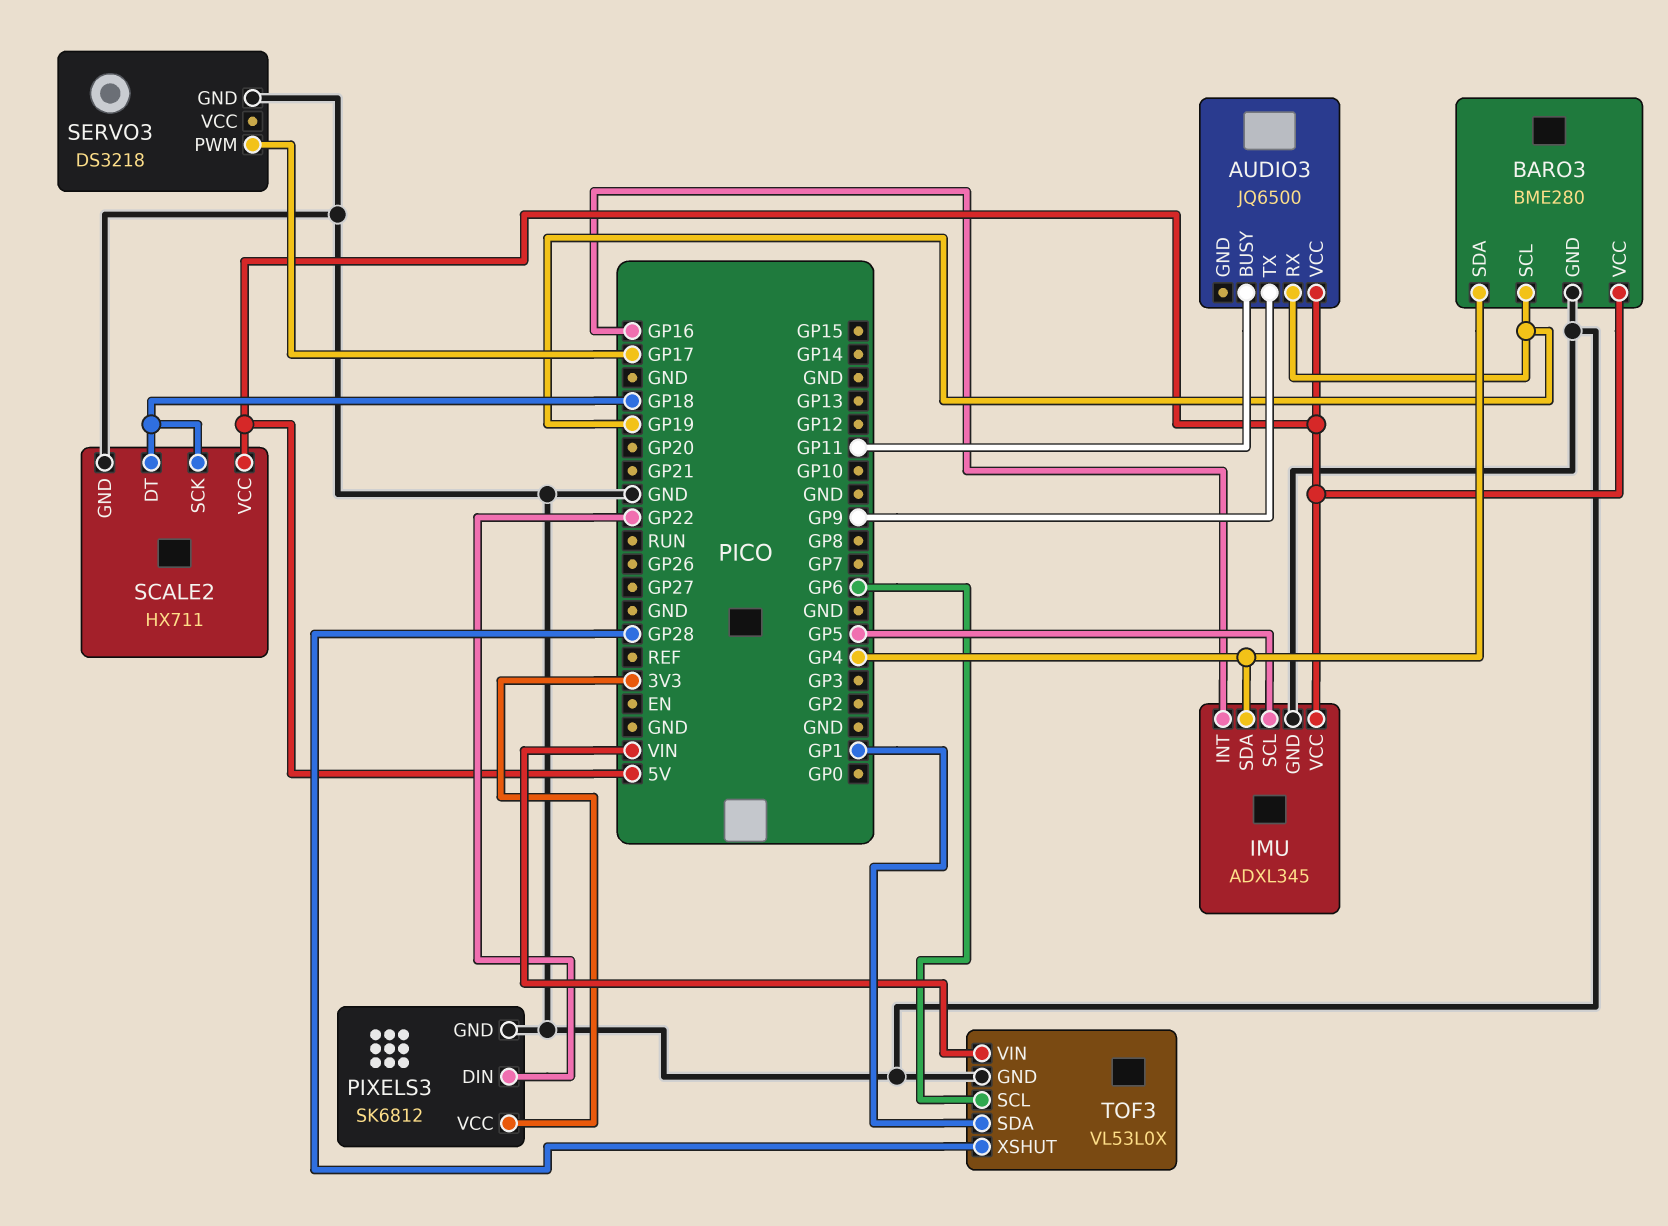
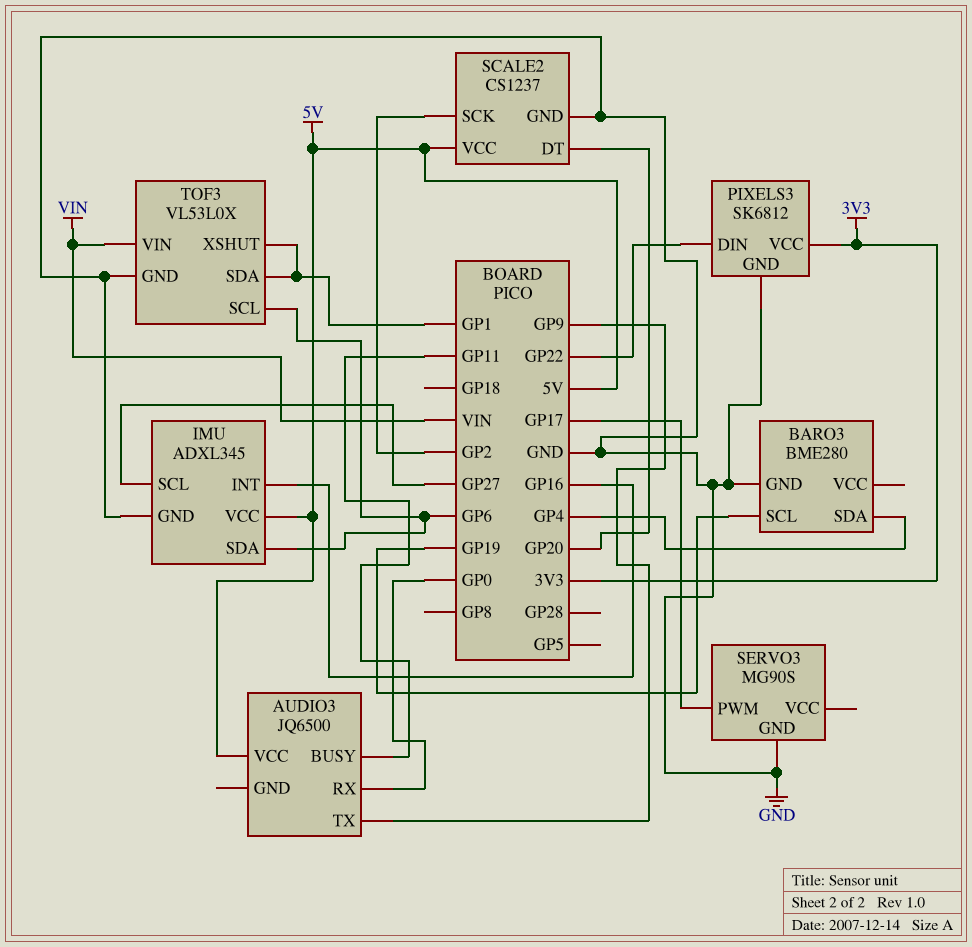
AUDIO3 pin RX: GP19 -> GP0
BARO3 pin VCC: 5V -> none
IMU pin SCL: GP5 -> GP27
IMU pin SDA: GP4 -> GP6
SCALE2: HX711 -> CS1237
SCALE2 pin DT: GP18 -> GP20
SCALE2 pin SCK: GP18 -> GP2
SERVO3: DS3218 -> MG90S
TOF3 pin XSHUT: GP28 -> GP1

